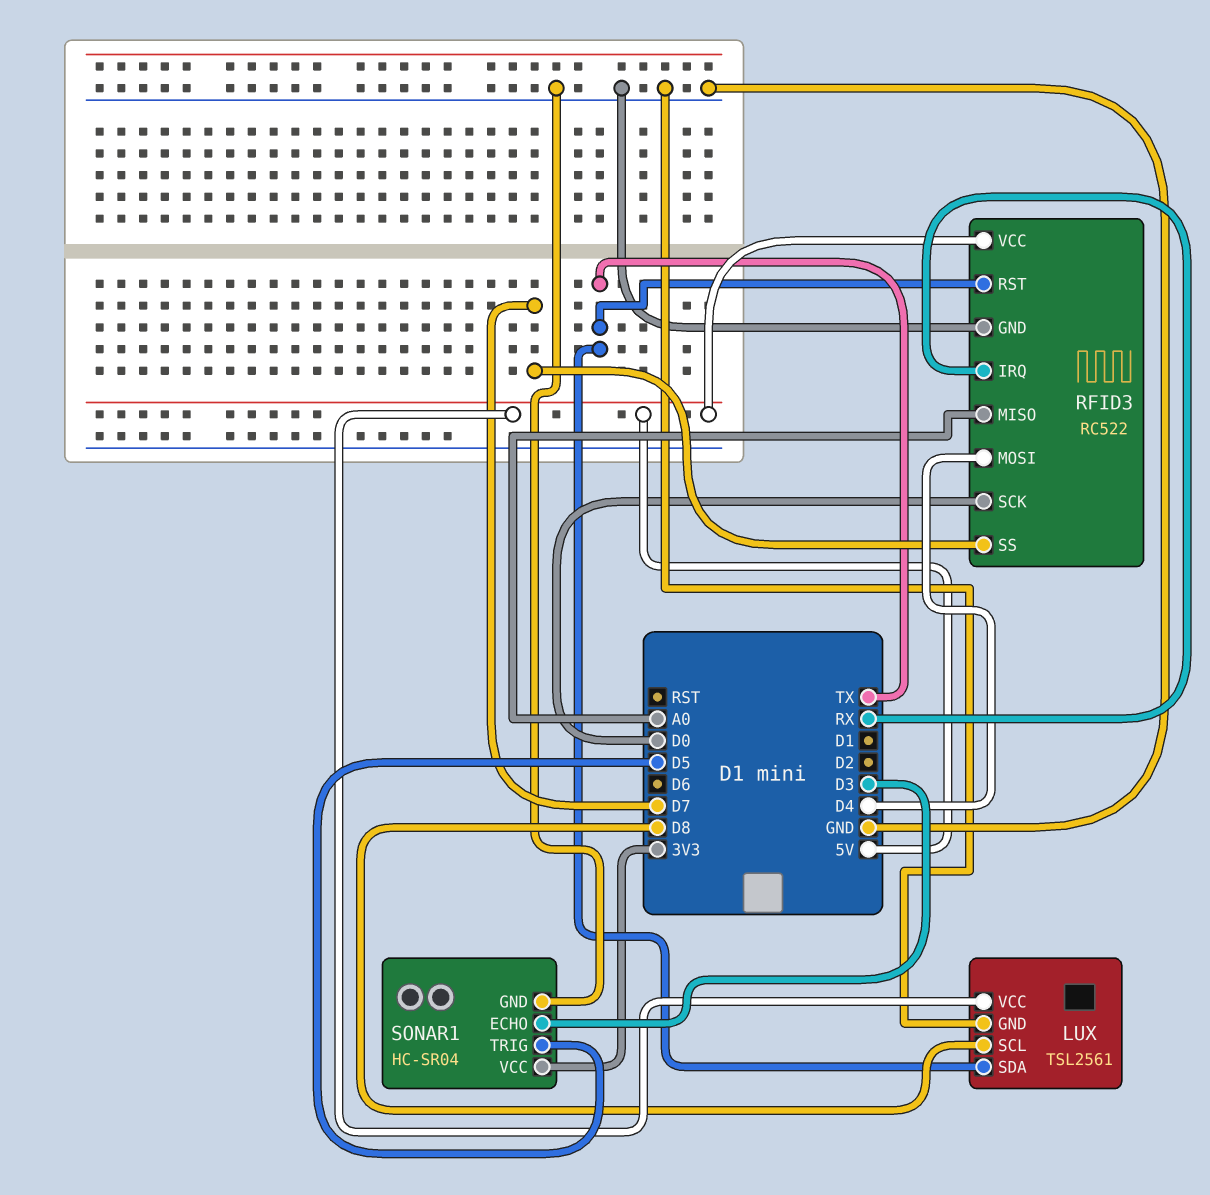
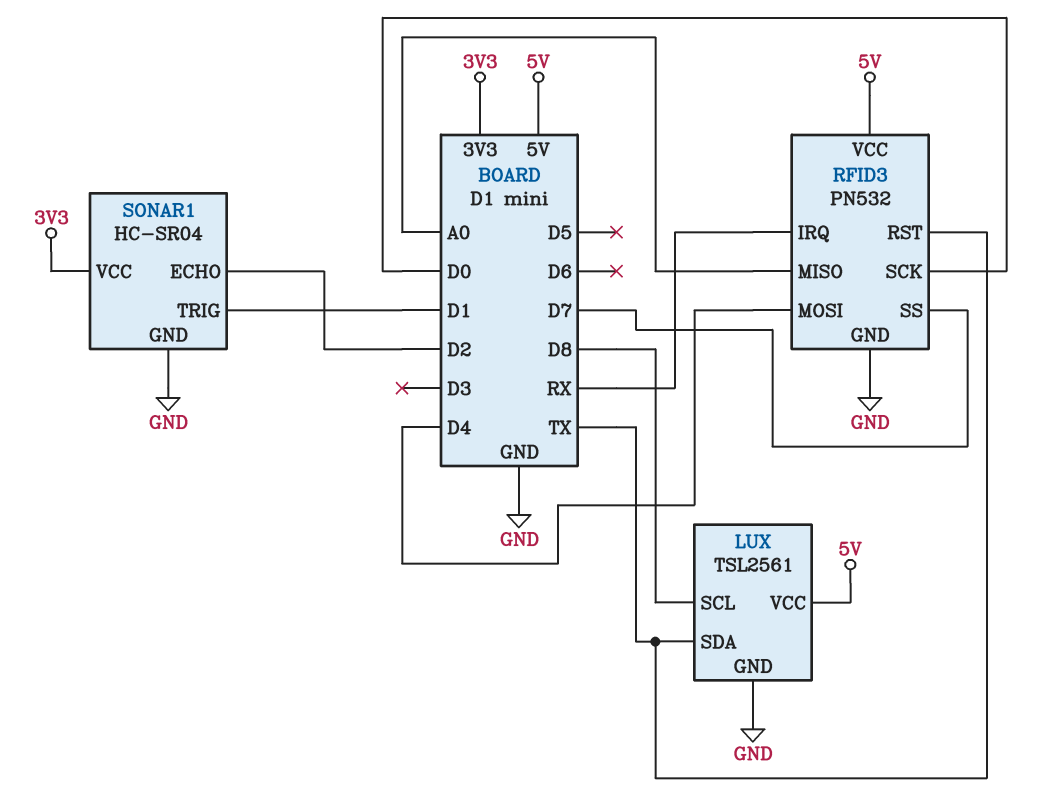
RFID3: RC522 -> PN532
SONAR1 pin ECHO: D3 -> D2
SONAR1 pin TRIG: D5 -> D1

